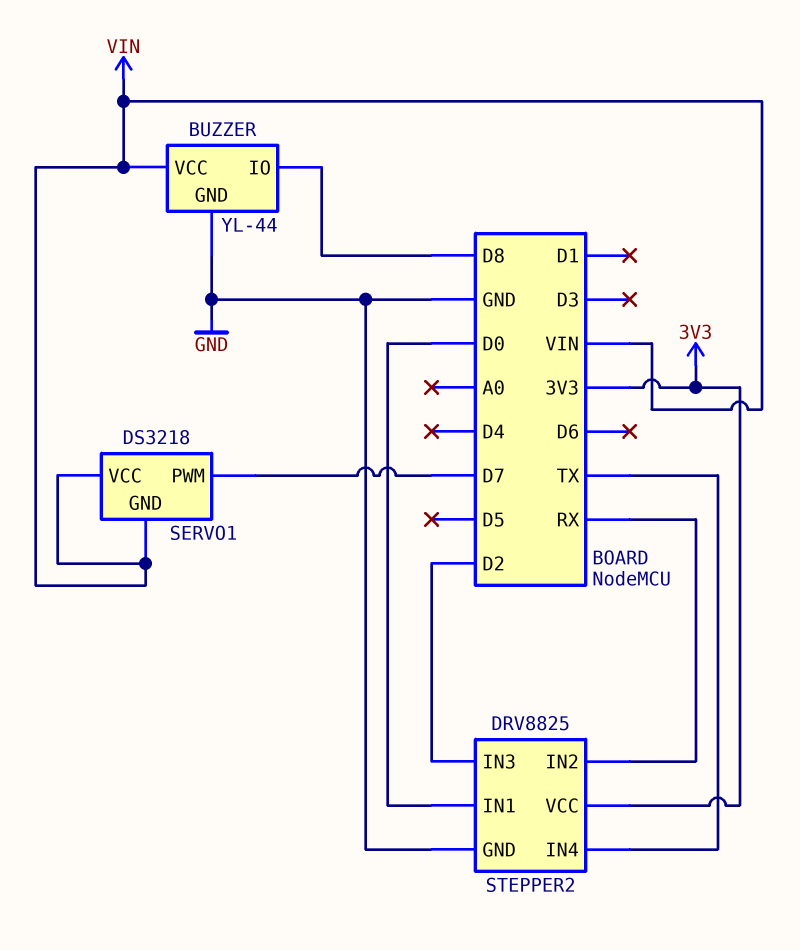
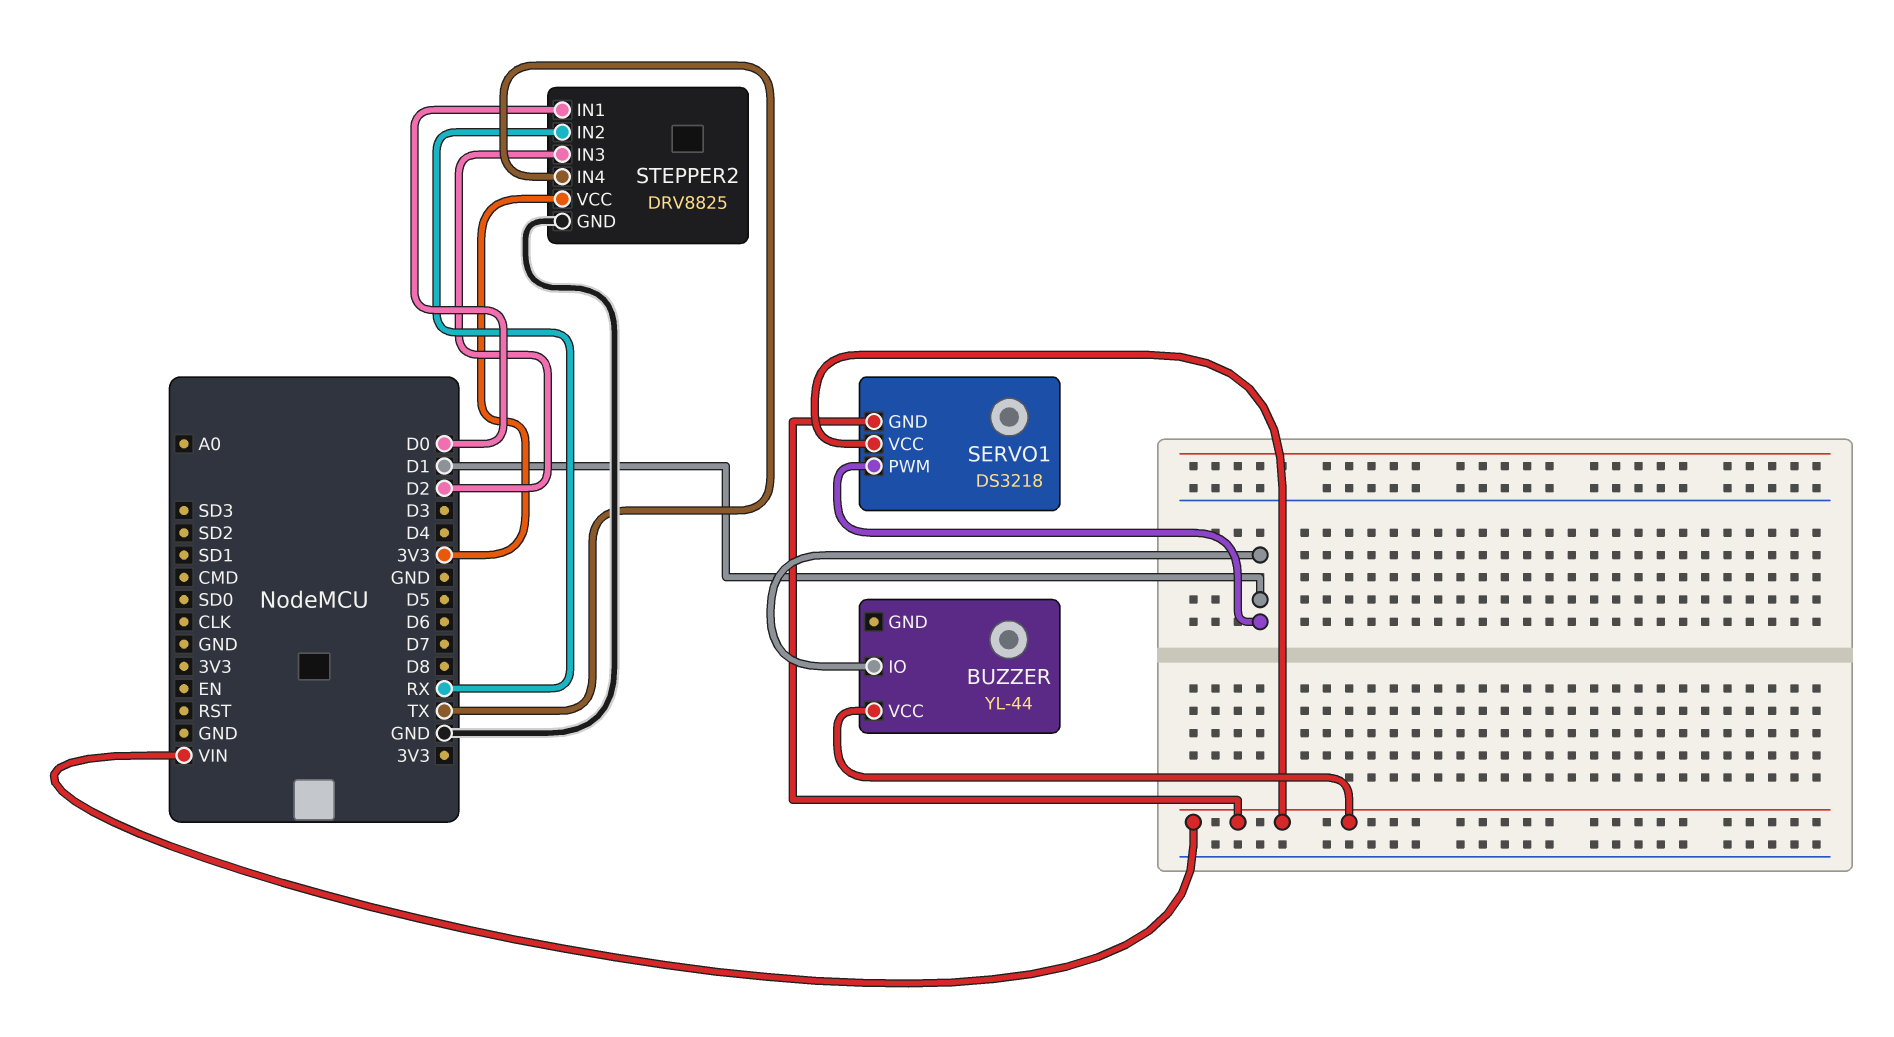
BUZZER pin GND: GND -> none
BUZZER pin IO: D8 -> D1
SERVO1 pin PWM: D7 -> D1

